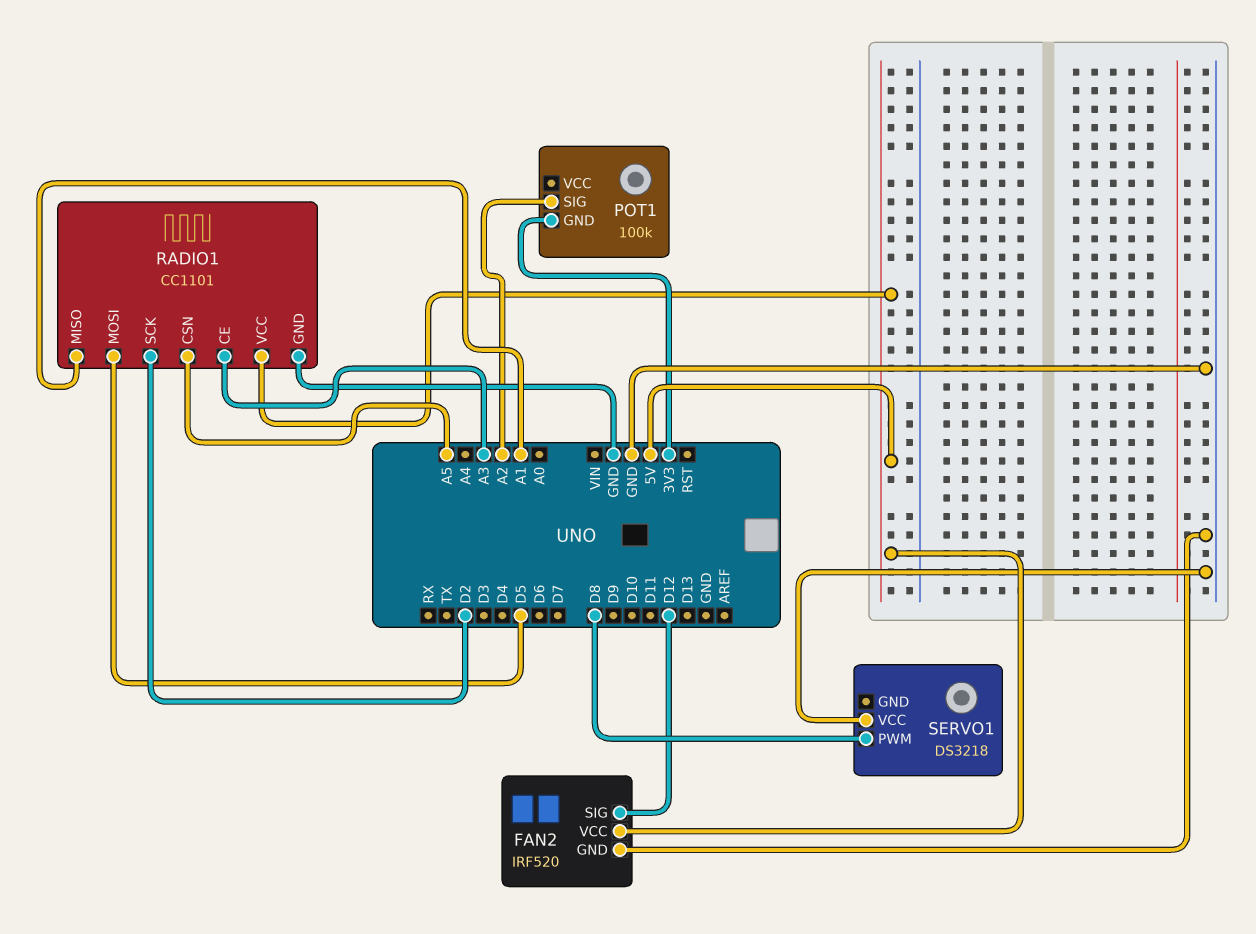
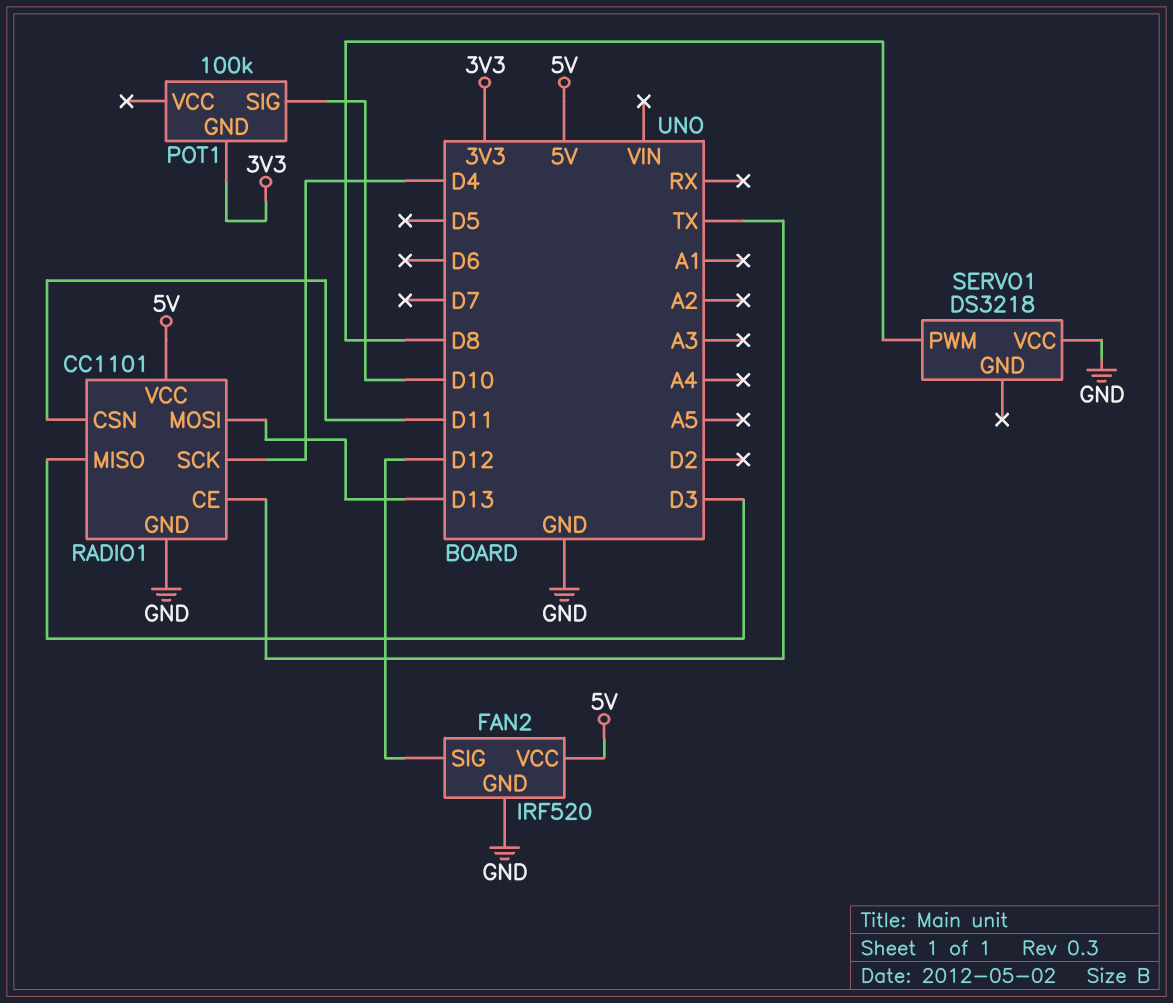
POT1 pin SIG: A2 -> D10
RADIO1 pin CE: A3 -> TX
RADIO1 pin CSN: A5 -> D11
RADIO1 pin MISO: A1 -> D3
RADIO1 pin MOSI: D5 -> D13
RADIO1 pin SCK: D2 -> D4

